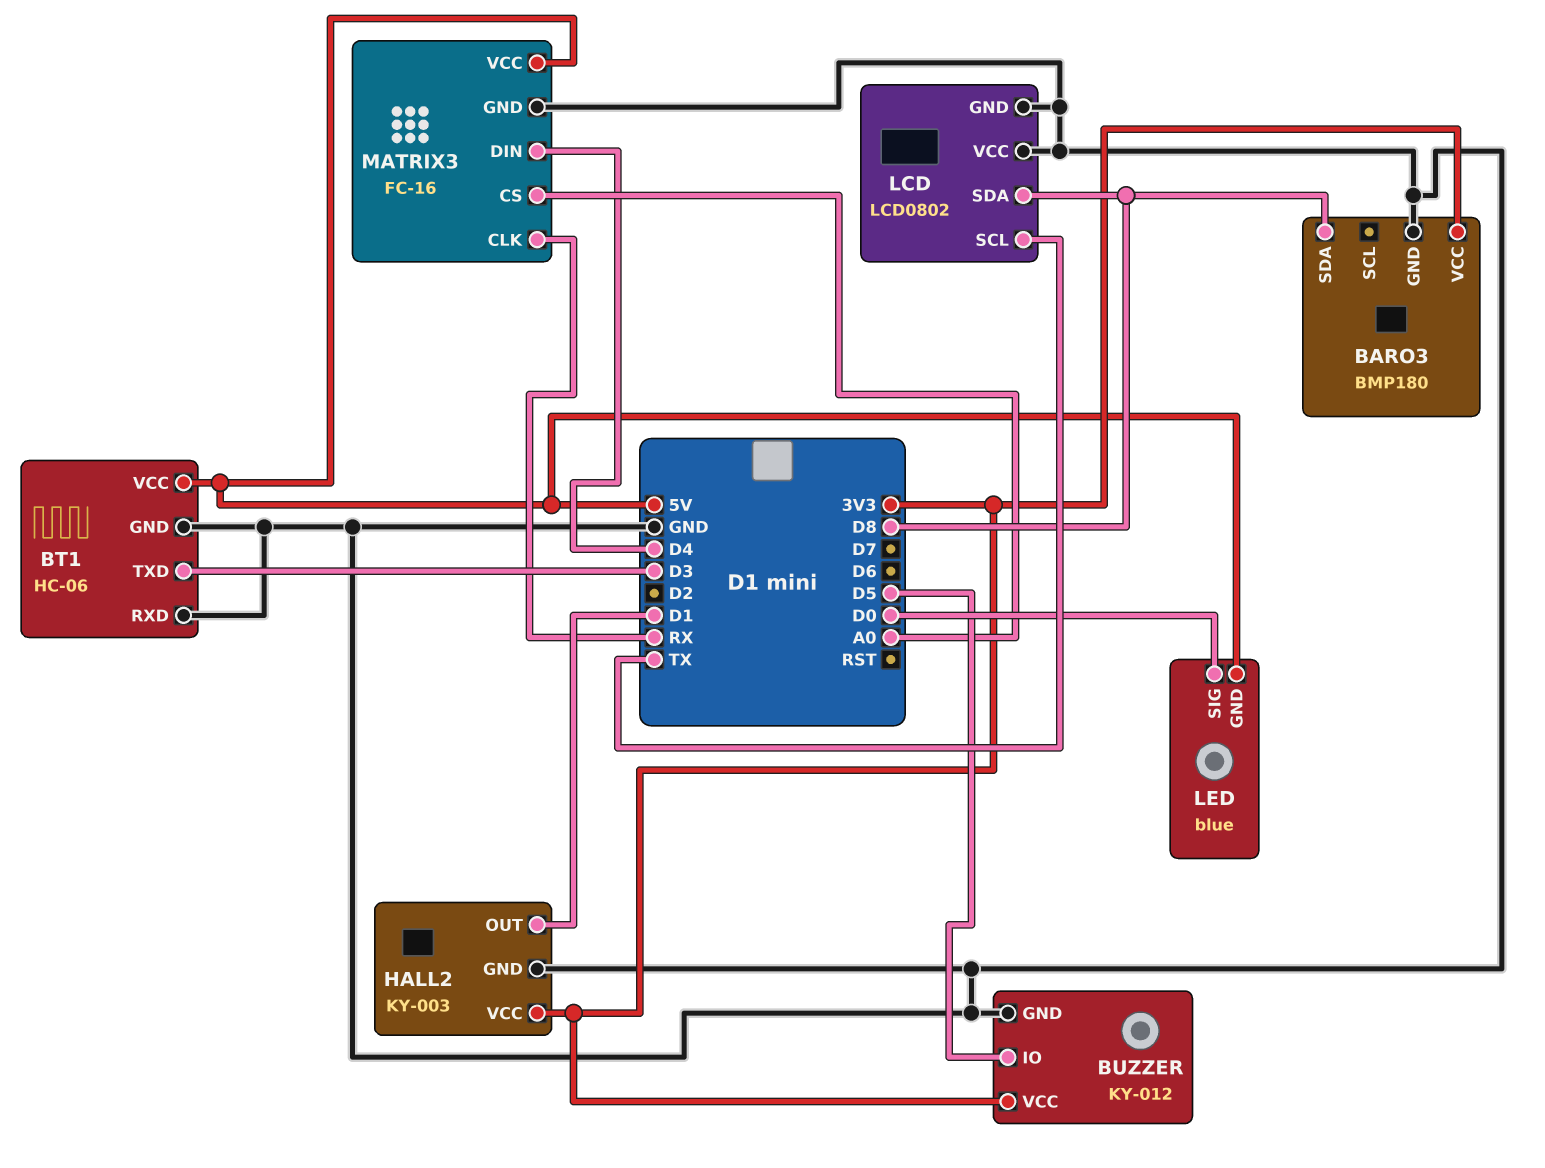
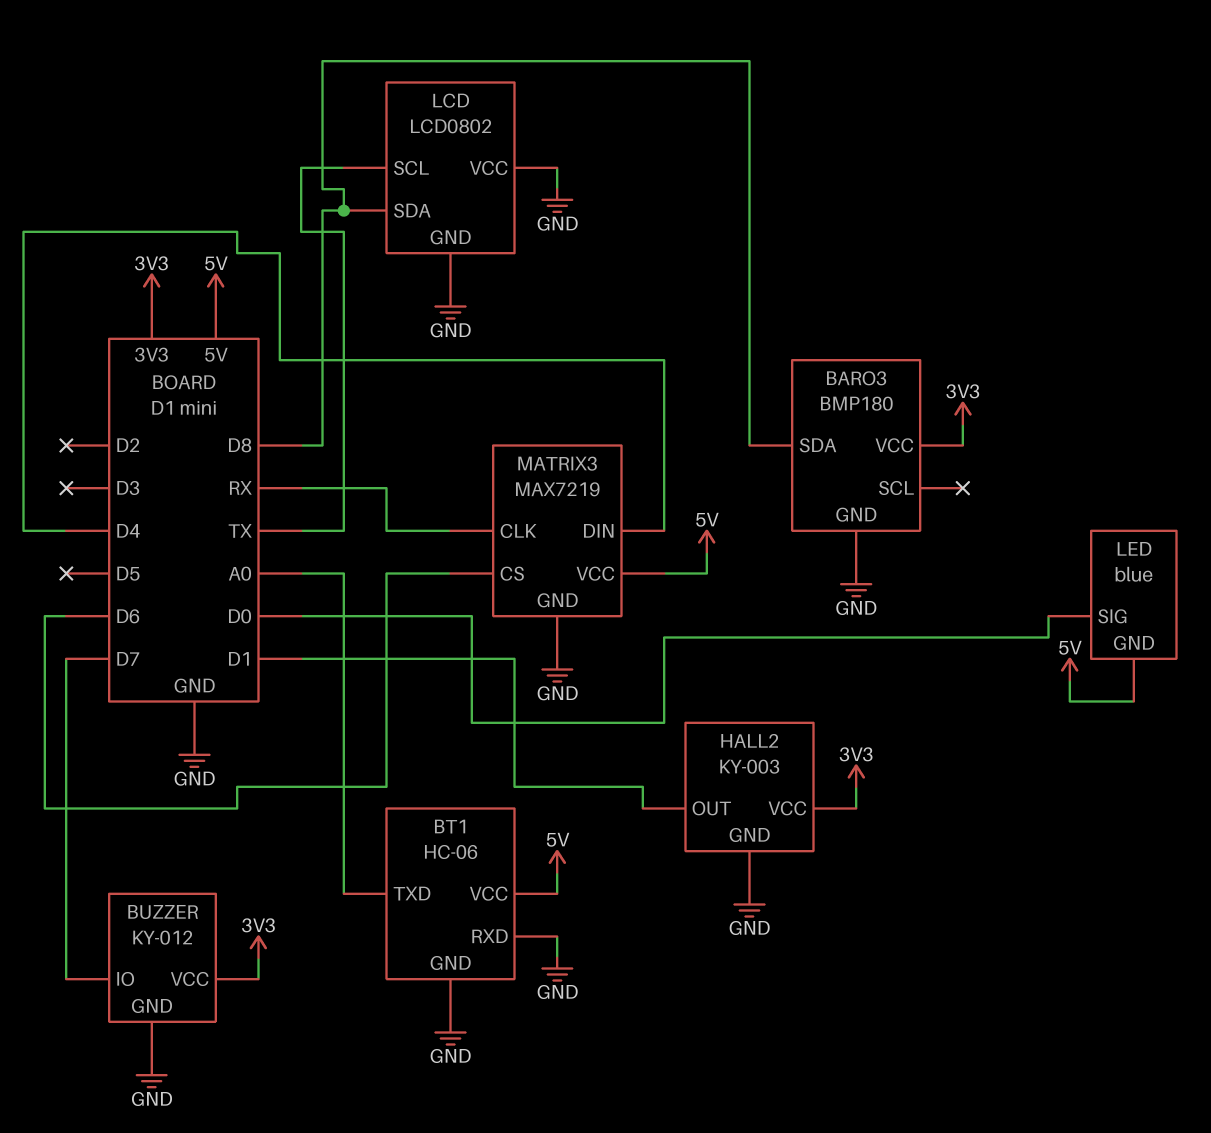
BT1 pin TXD: D3 -> A0
BUZZER pin IO: D5 -> D7
MATRIX3: FC-16 -> MAX7219
MATRIX3 pin CS: A0 -> D6

